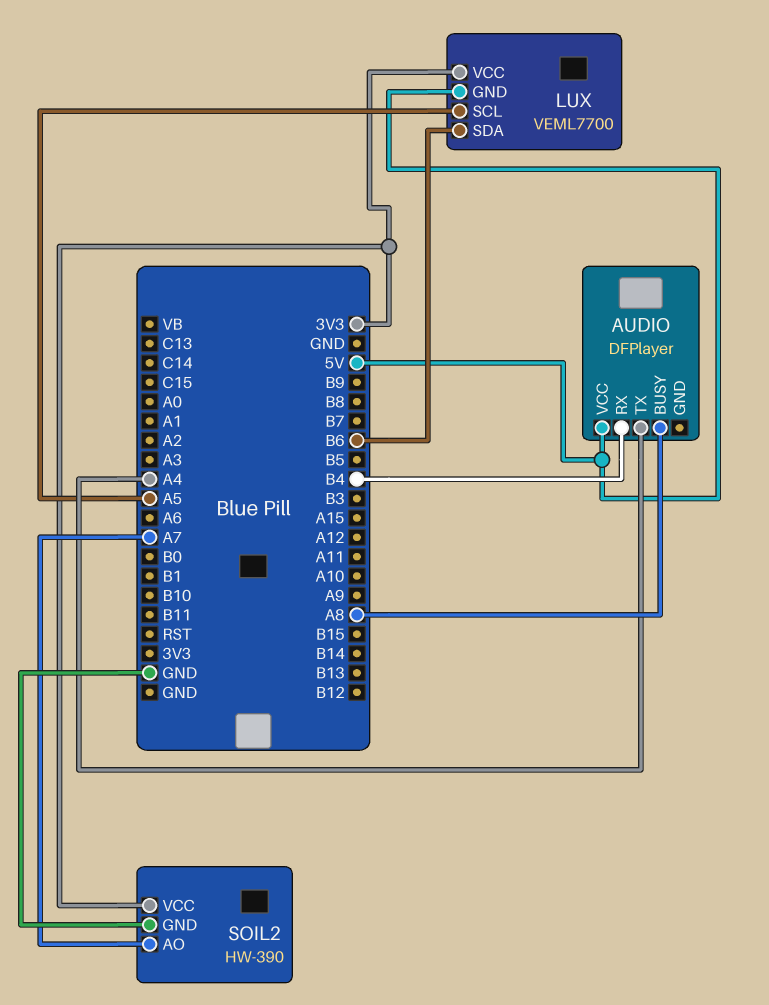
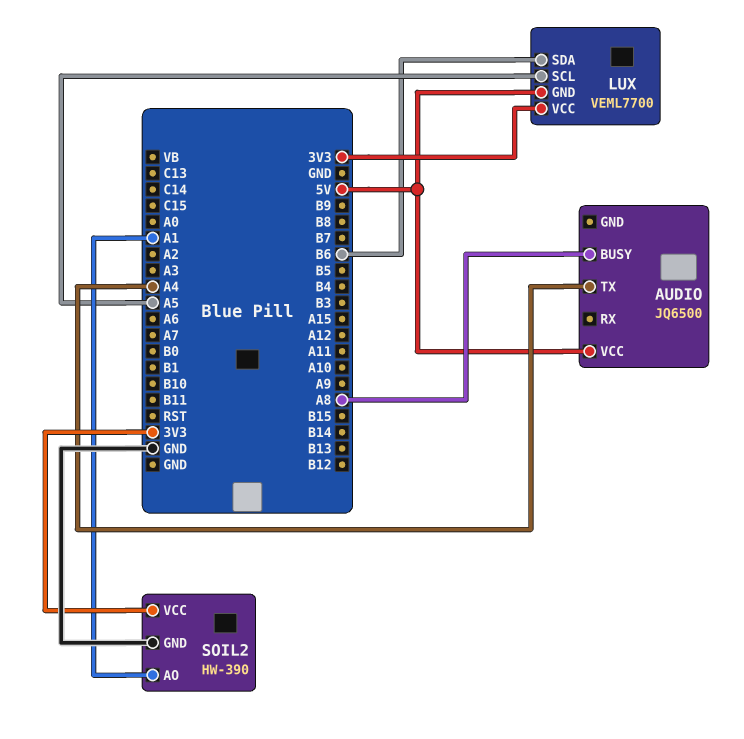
AUDIO: DFPlayer -> JQ6500
AUDIO pin RX: B4 -> none
SOIL2 pin AO: A7 -> A1

